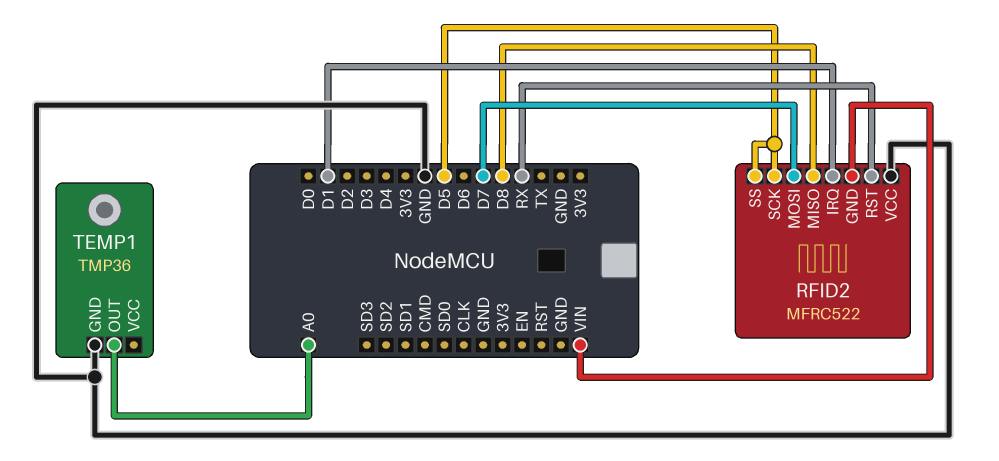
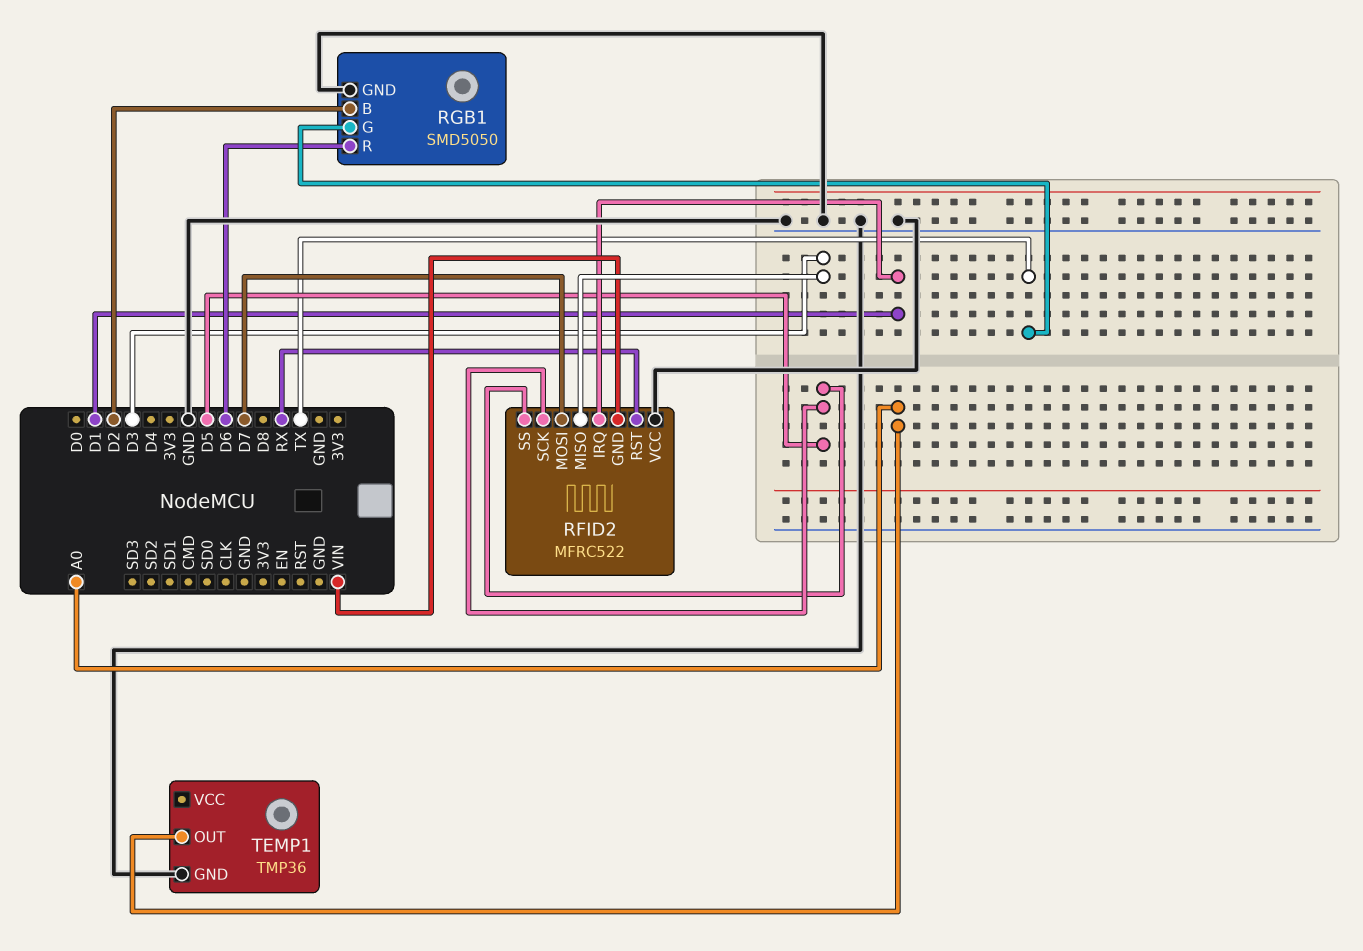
RFID2 pin MISO: D8 -> D3
RGB1: none -> SMD5050
RGB1 pin B: none -> D2
RGB1 pin G: none -> TX
RGB1 pin GND: none -> GND
RGB1 pin R: none -> D6

